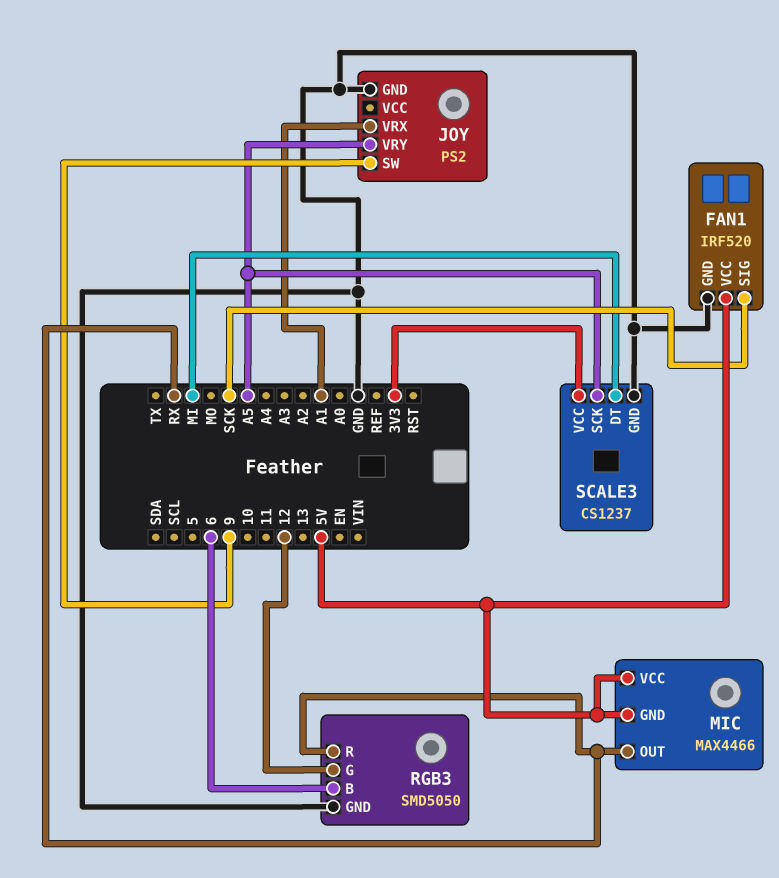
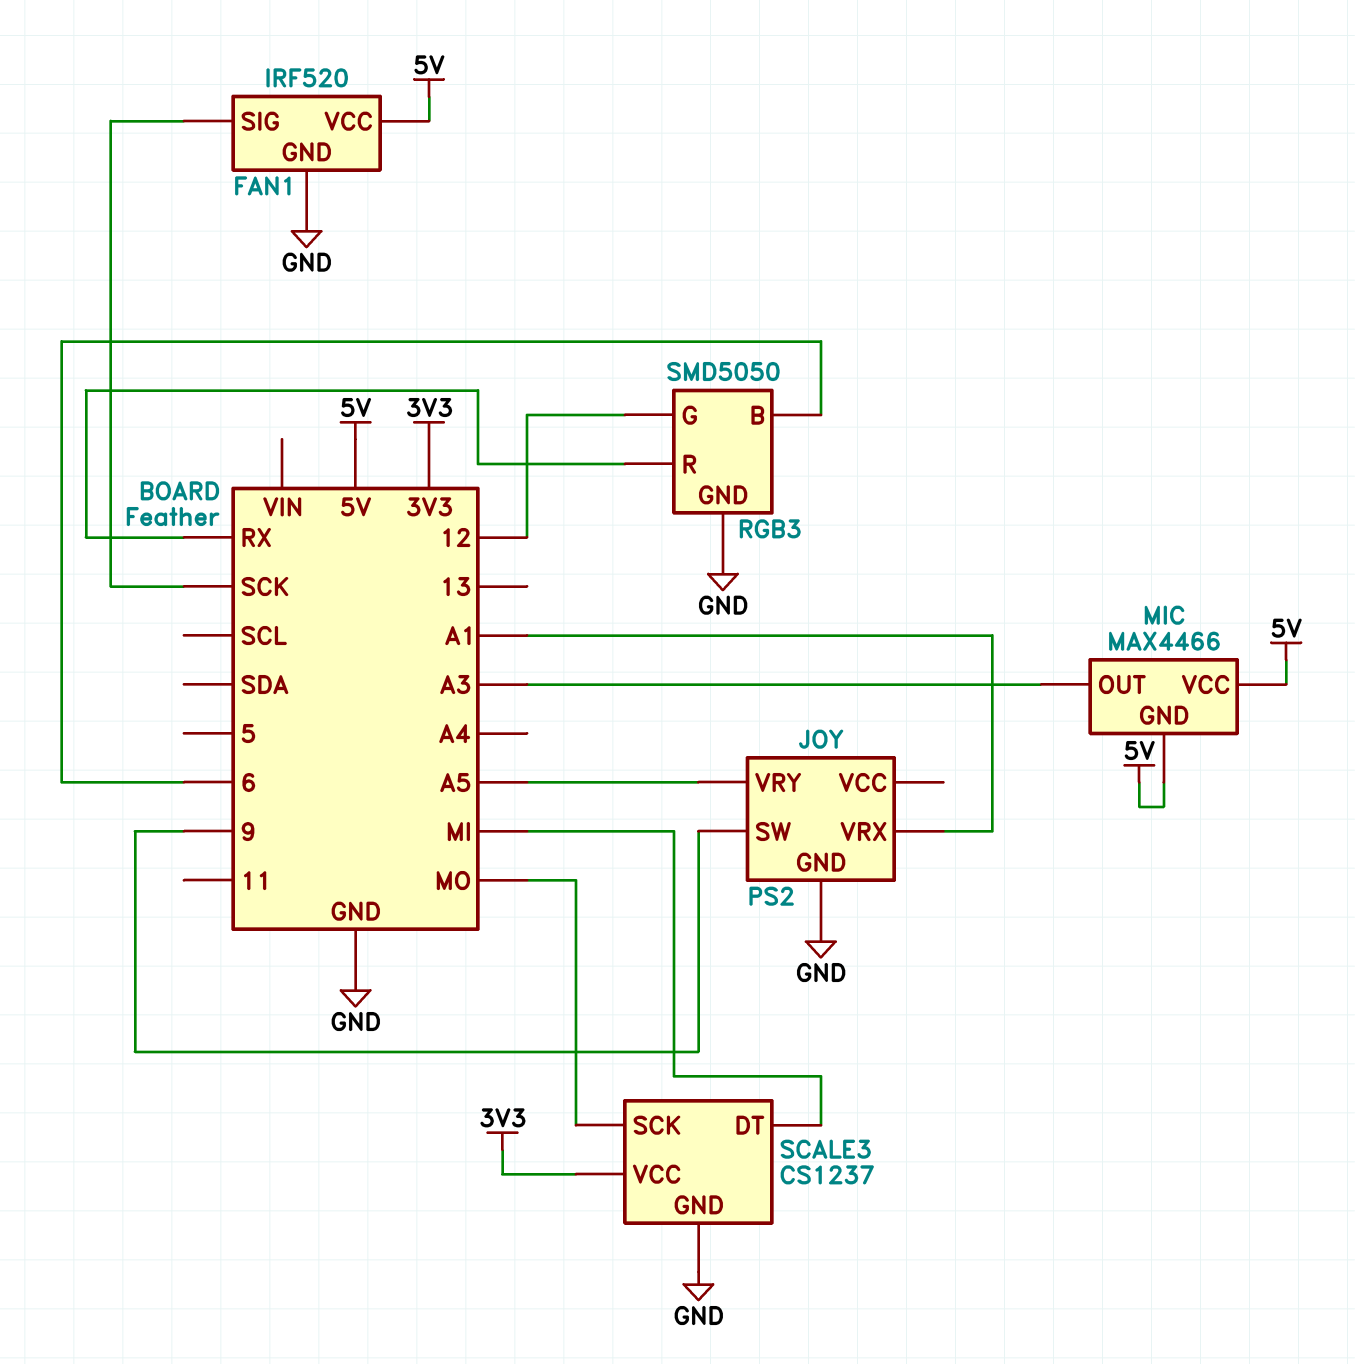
MIC pin OUT: RX -> A3
SCALE3 pin SCK: A5 -> MO

